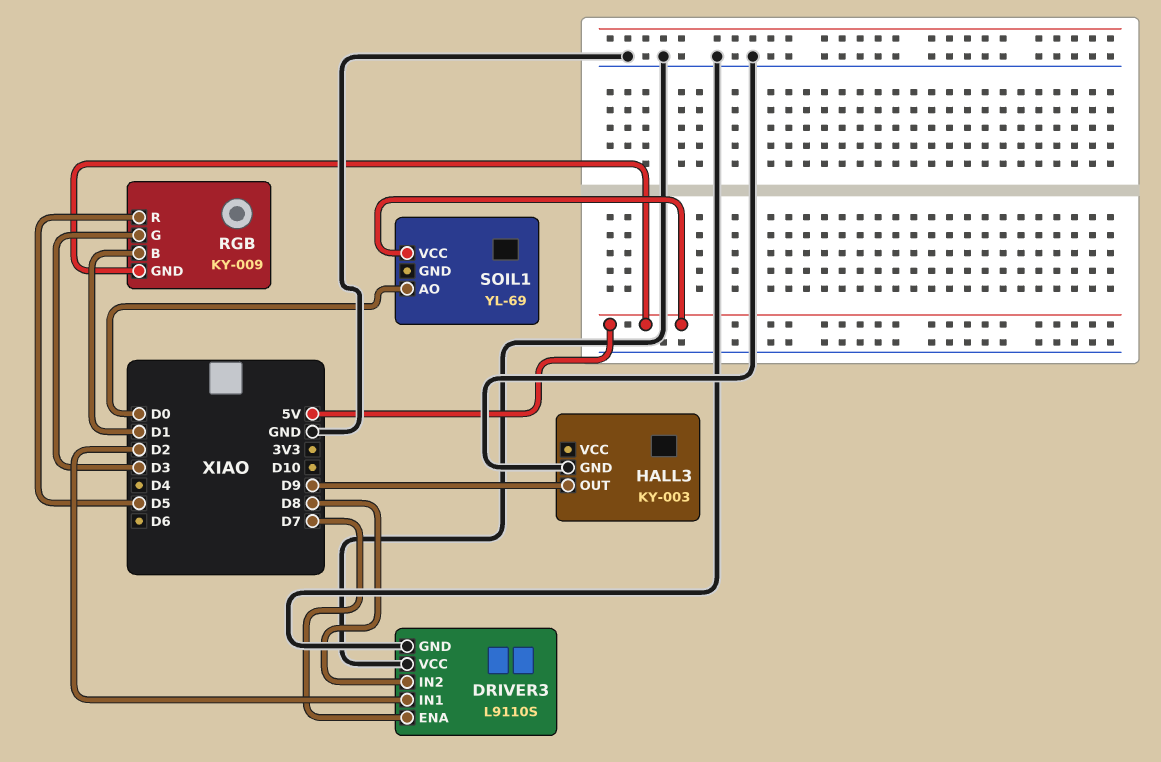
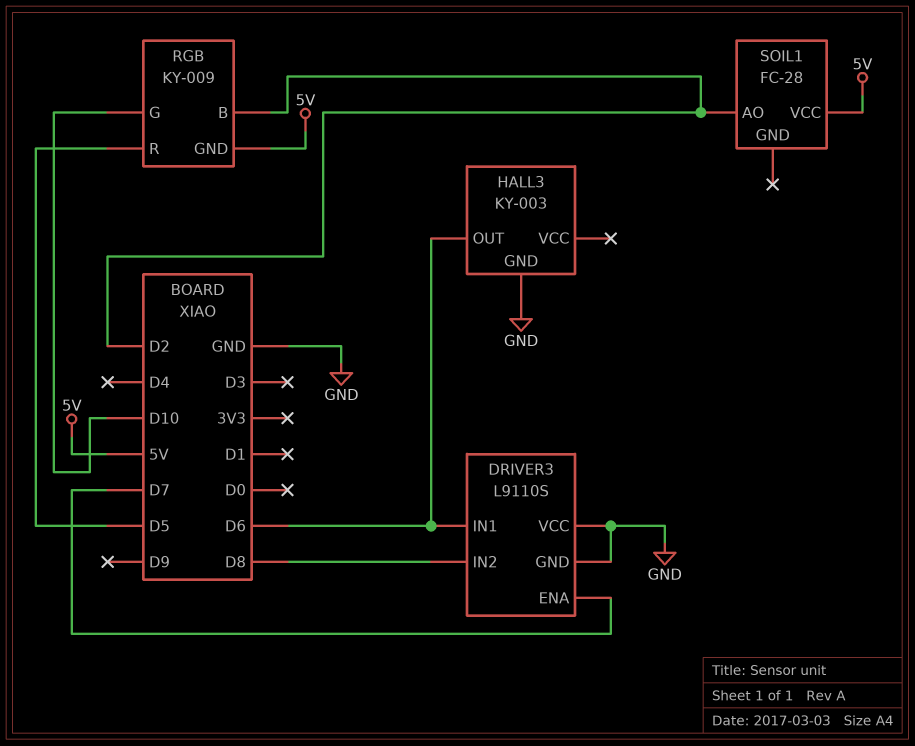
DRIVER3 pin IN1: D2 -> D6
HALL3 pin OUT: D9 -> D6
RGB pin B: D1 -> D2
RGB pin G: D3 -> D10
SOIL1: YL-69 -> FC-28
SOIL1 pin AO: D0 -> D2

